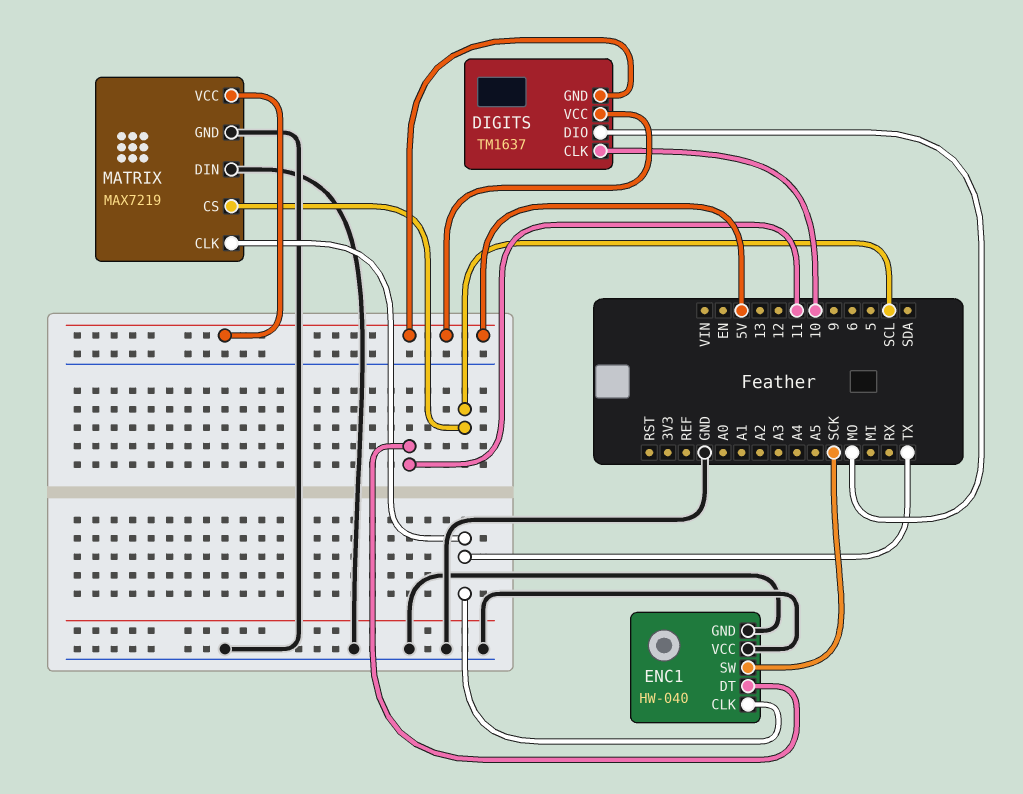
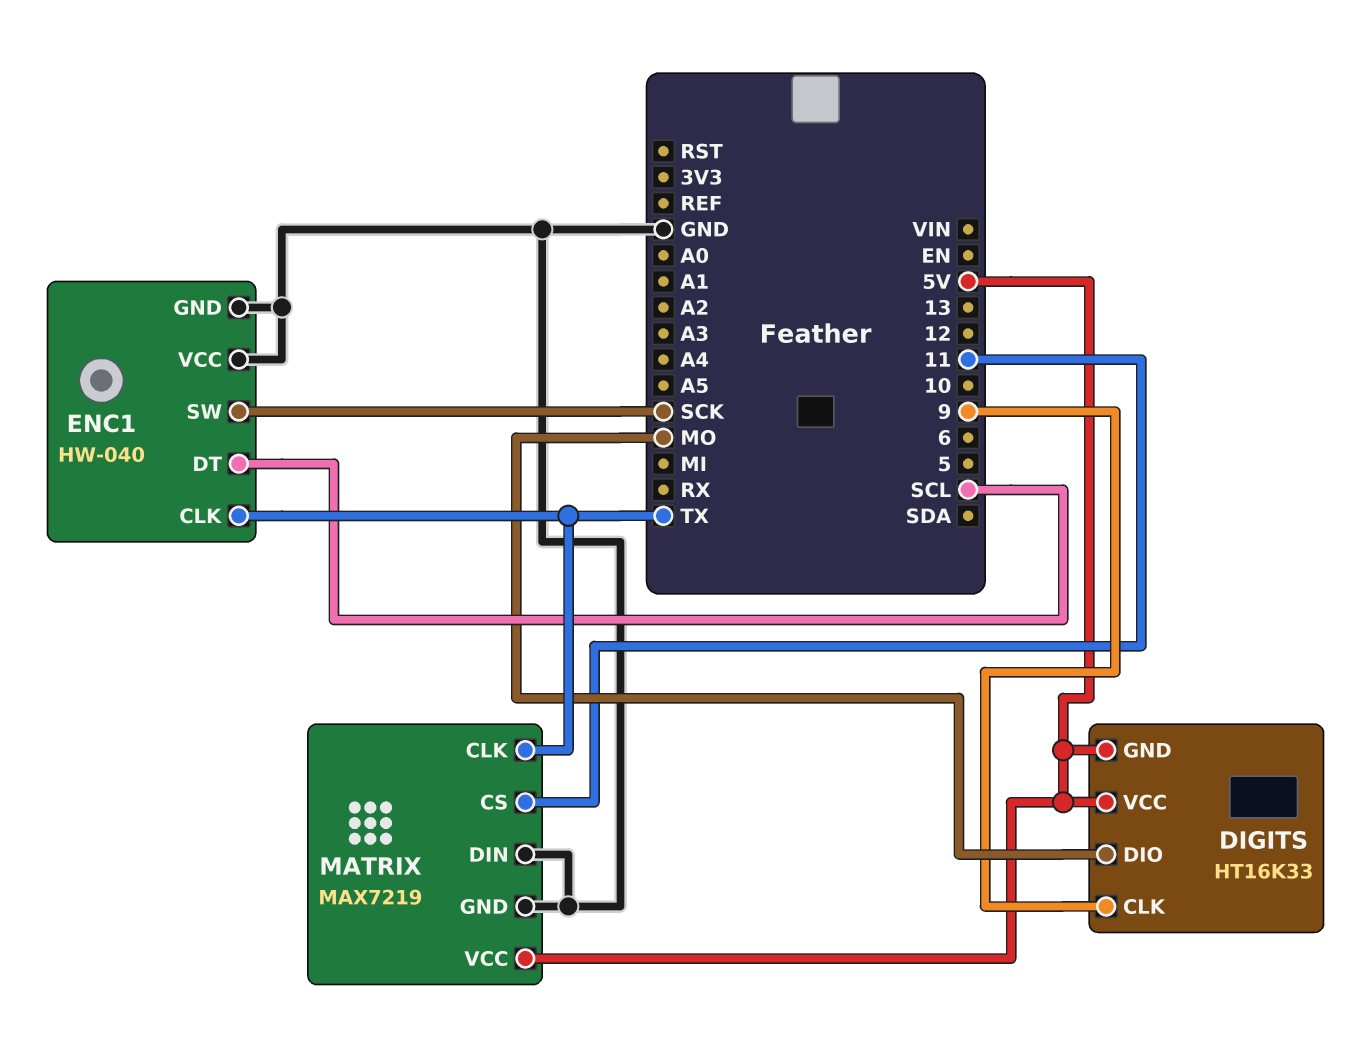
DIGITS: TM1637 -> HT16K33
DIGITS pin CLK: 10 -> 9
ENC1 pin DT: 11 -> SCL
MATRIX pin CS: SCL -> 11

